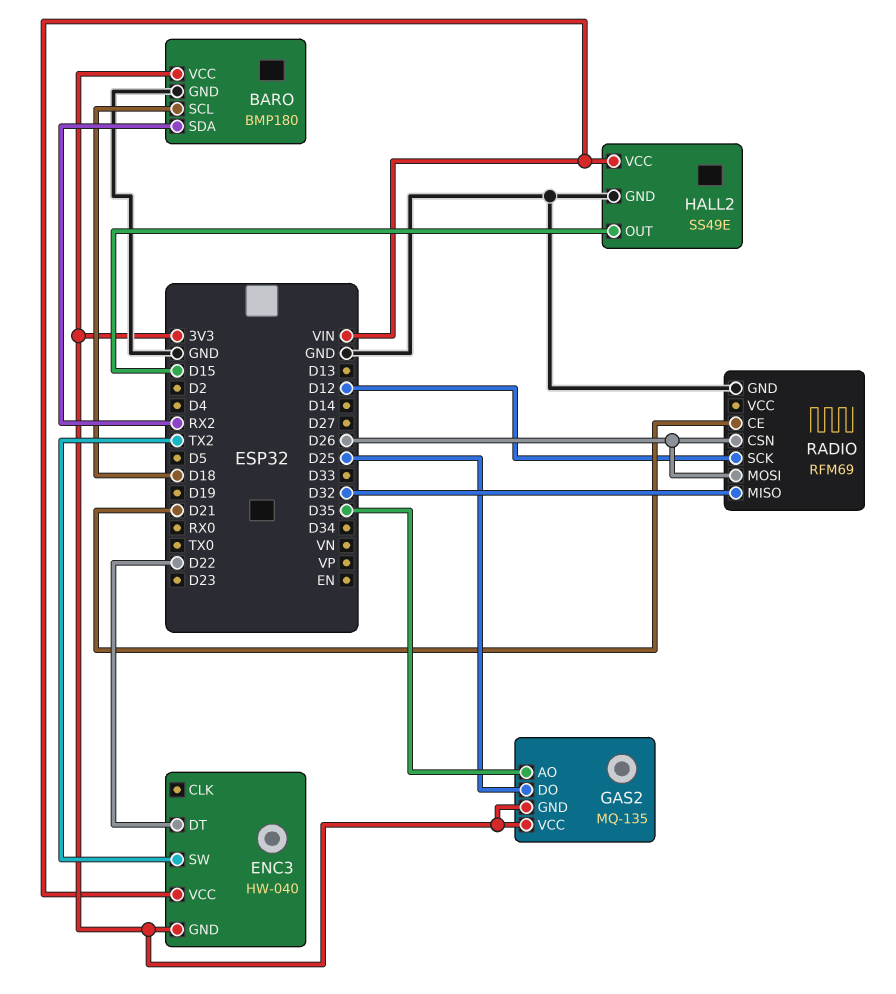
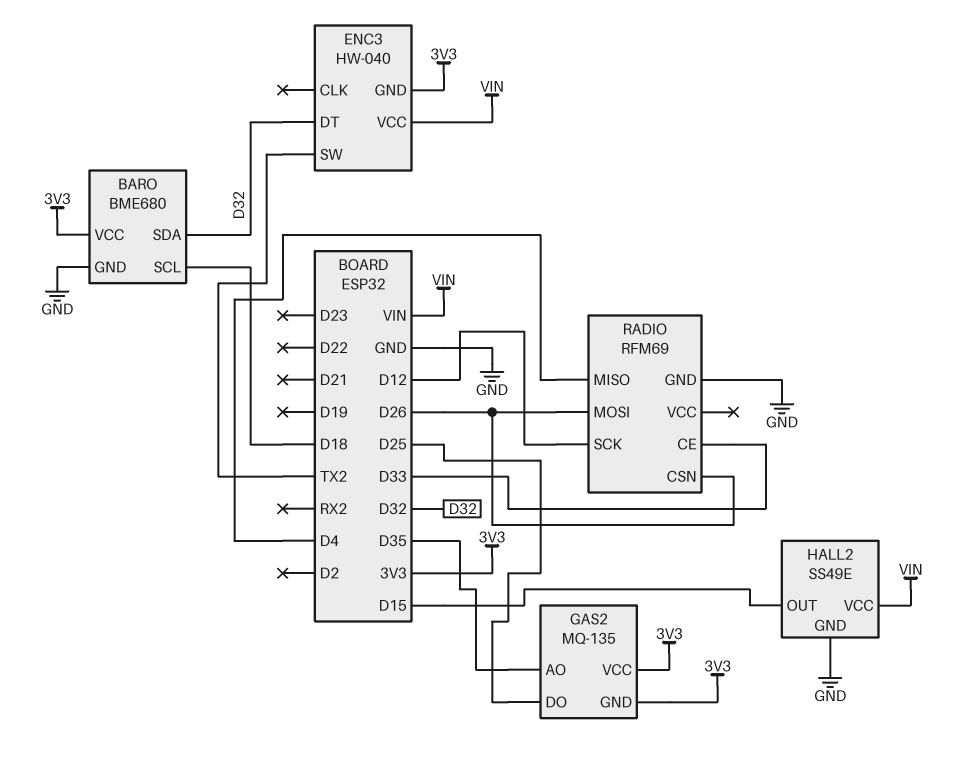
BARO: BMP180 -> BME680
BARO pin SDA: RX2 -> D32
ENC3 pin DT: D22 -> D32
RADIO pin CE: D21 -> D33
RADIO pin MISO: D32 -> D4

